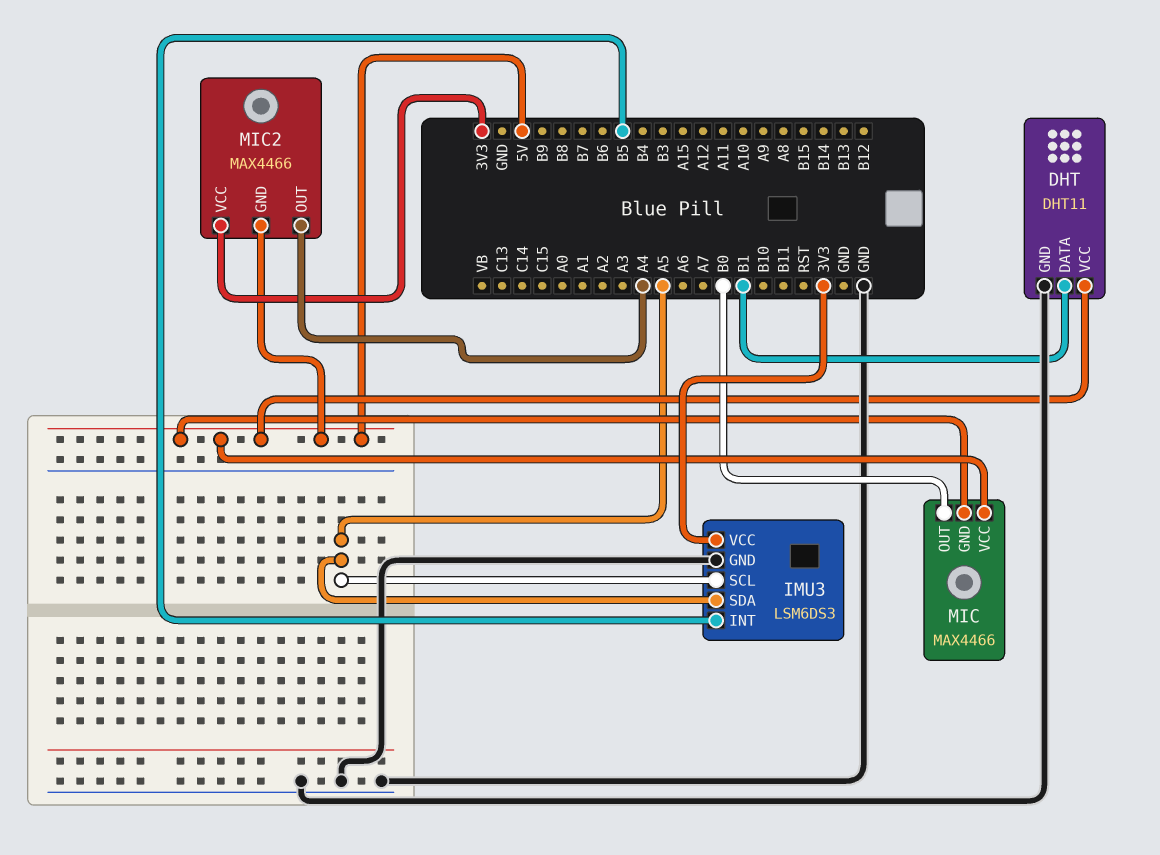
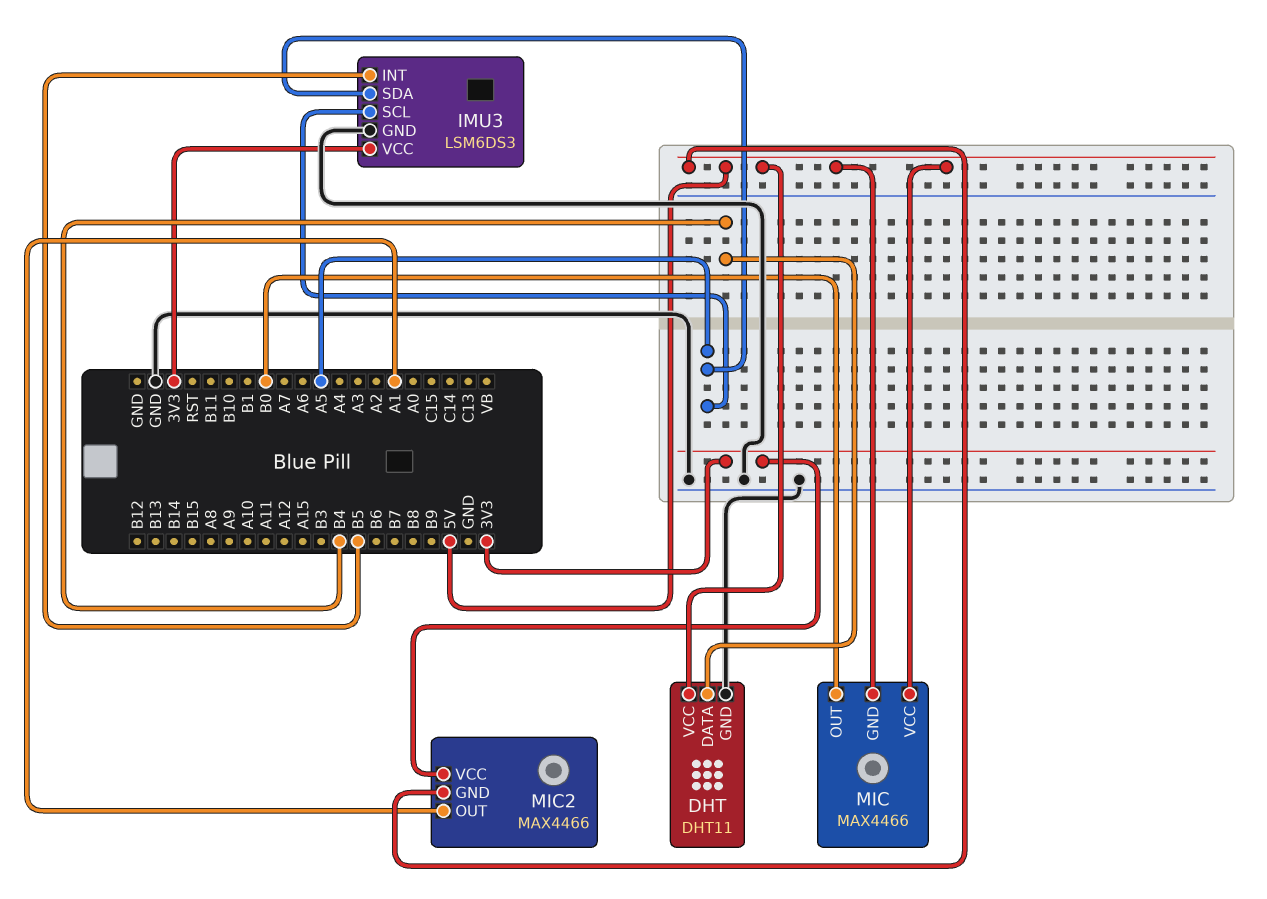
DHT pin DATA: B1 -> B4
MIC2 pin OUT: A4 -> A1

